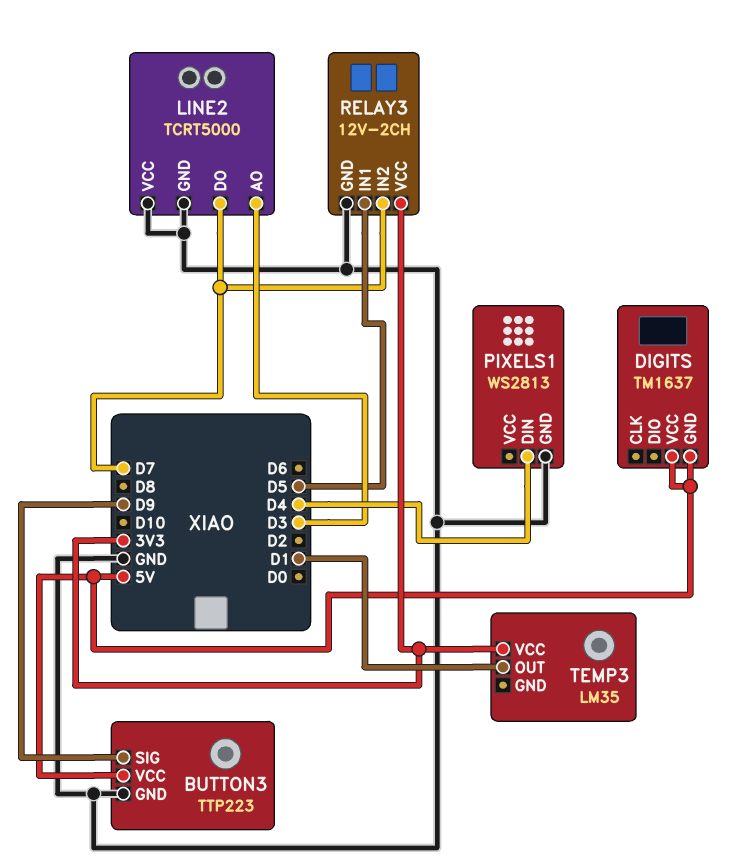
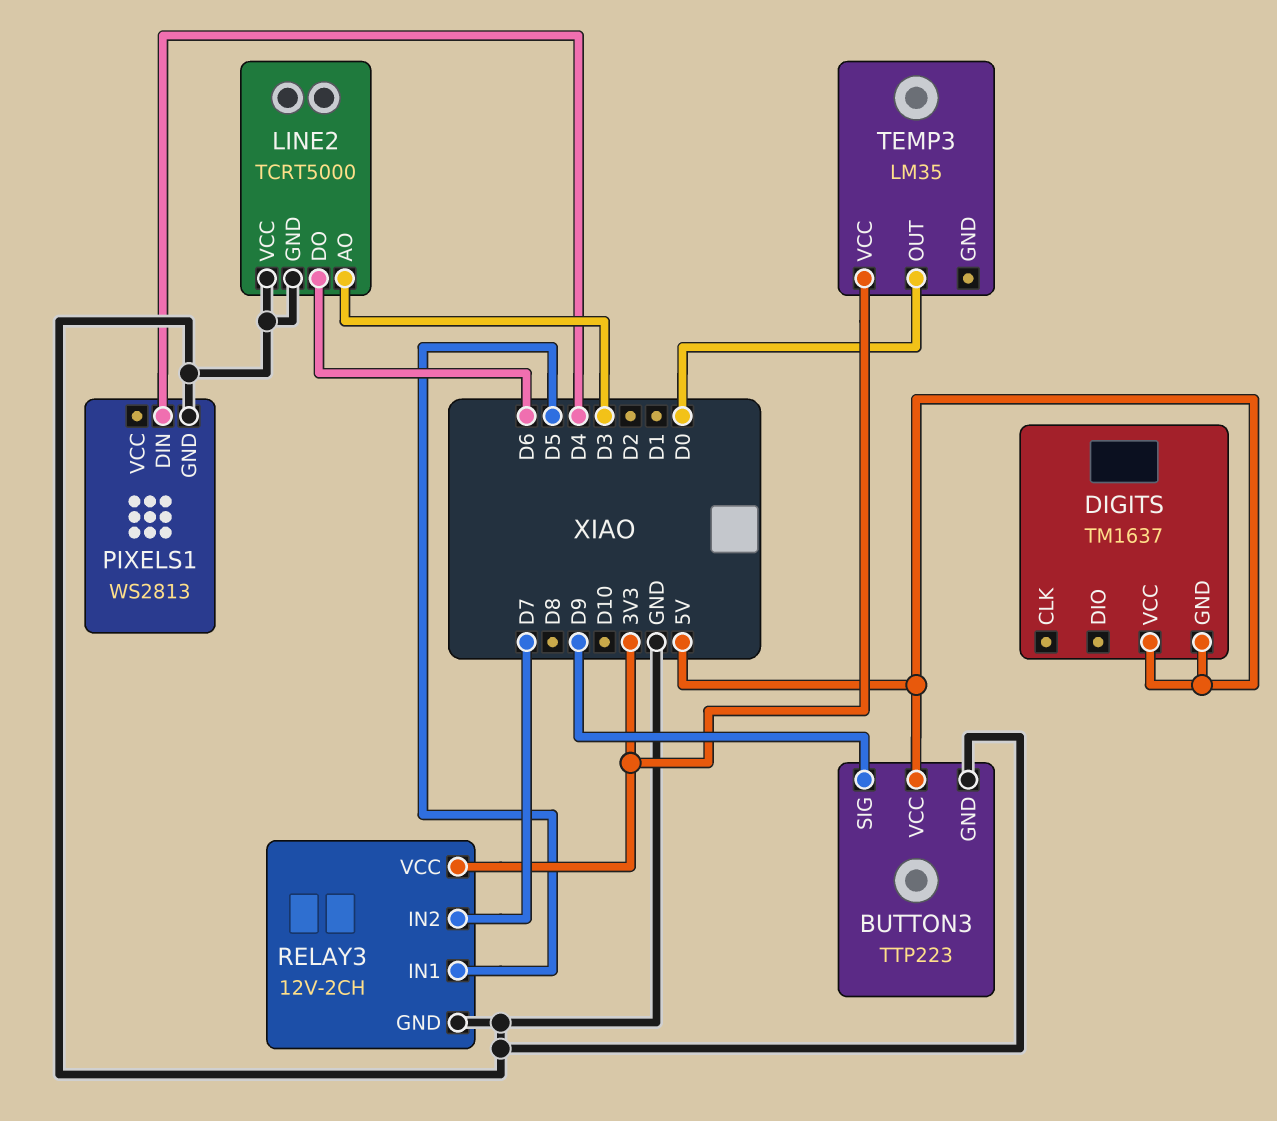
LINE2 pin DO: D7 -> D6
TEMP3 pin OUT: D1 -> D0

